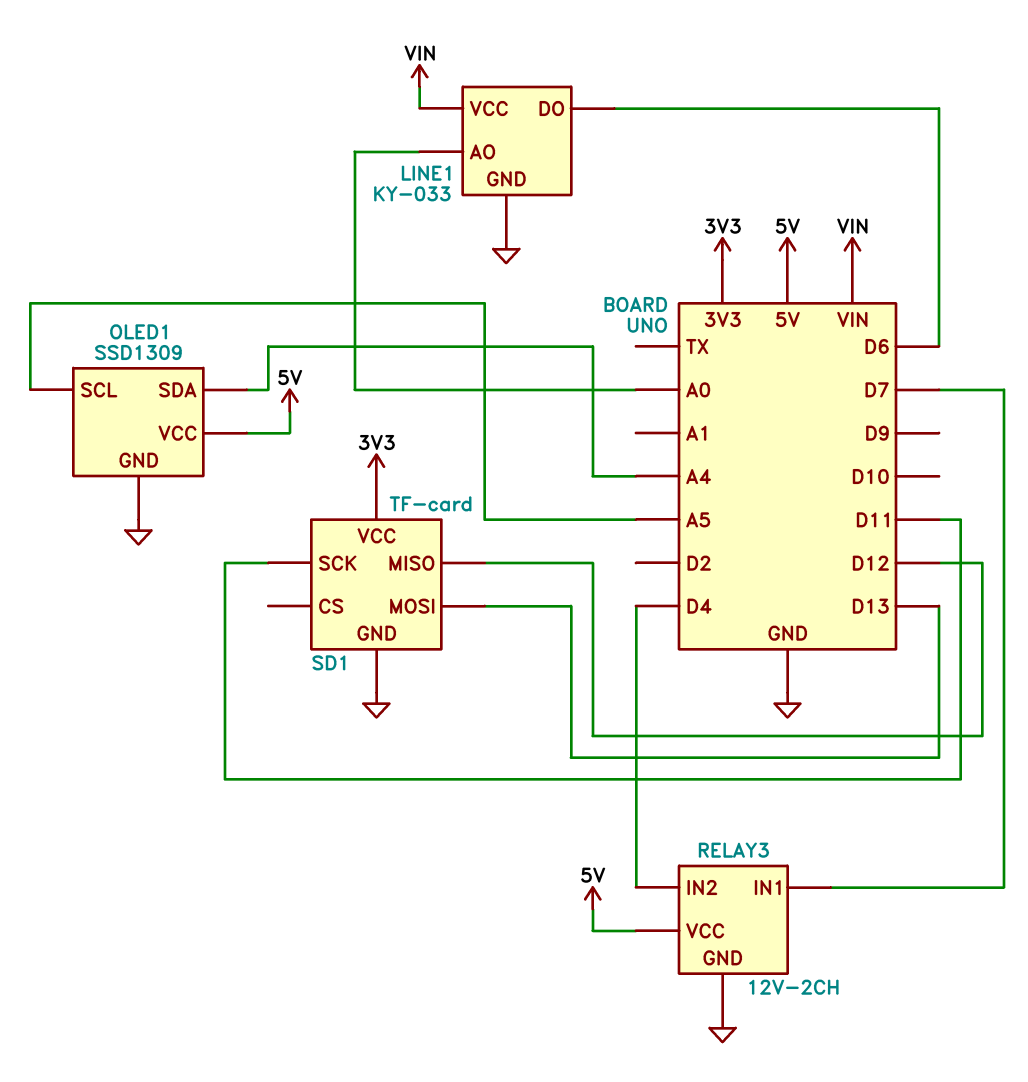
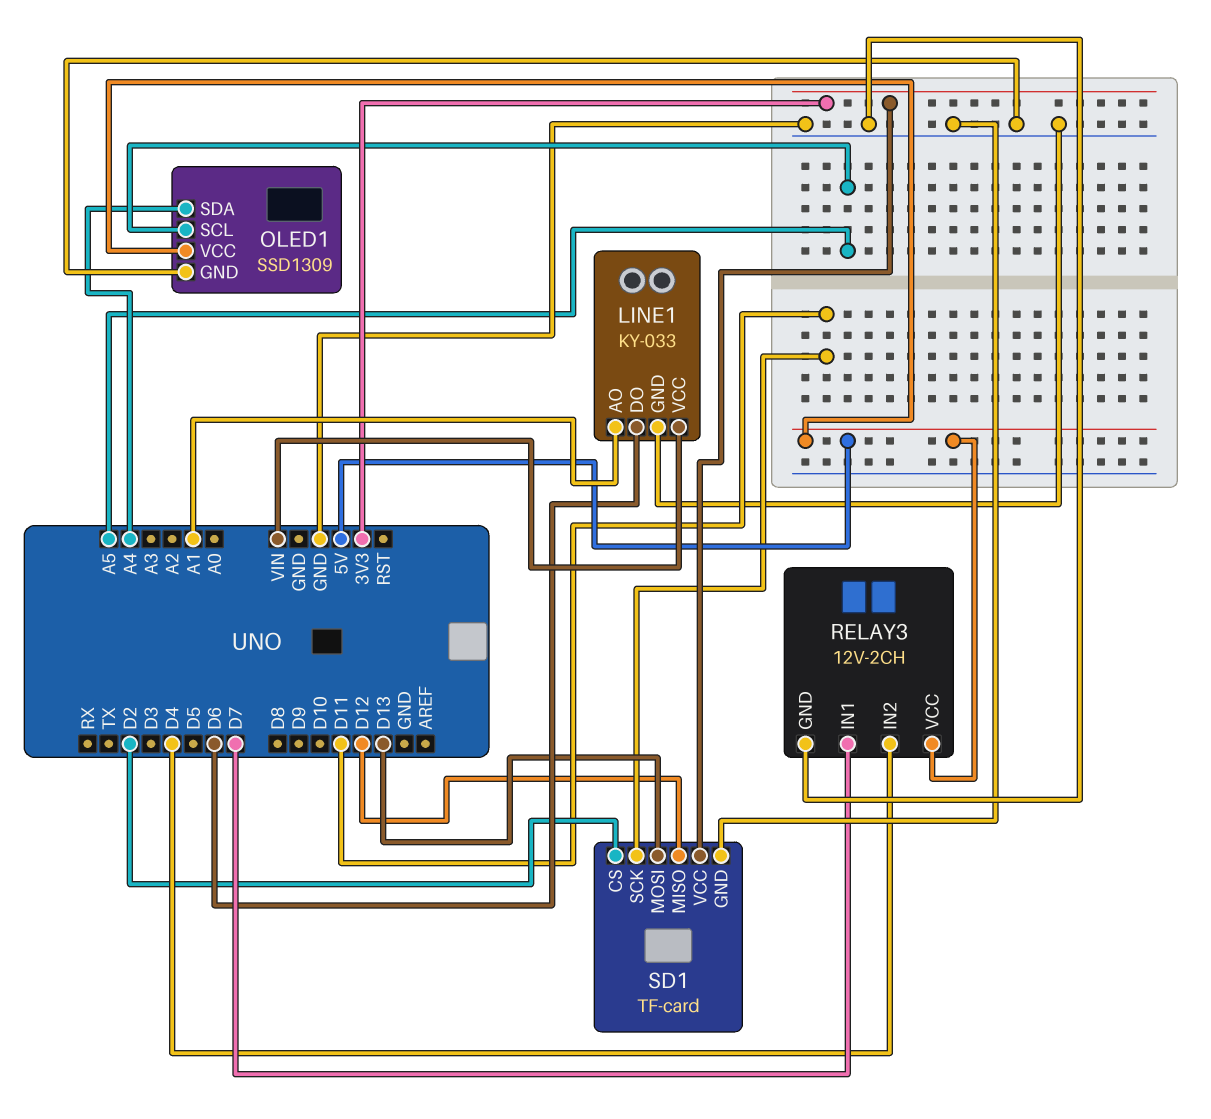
LINE1 pin AO: A0 -> A1
SD1 pin CS: none -> D2

